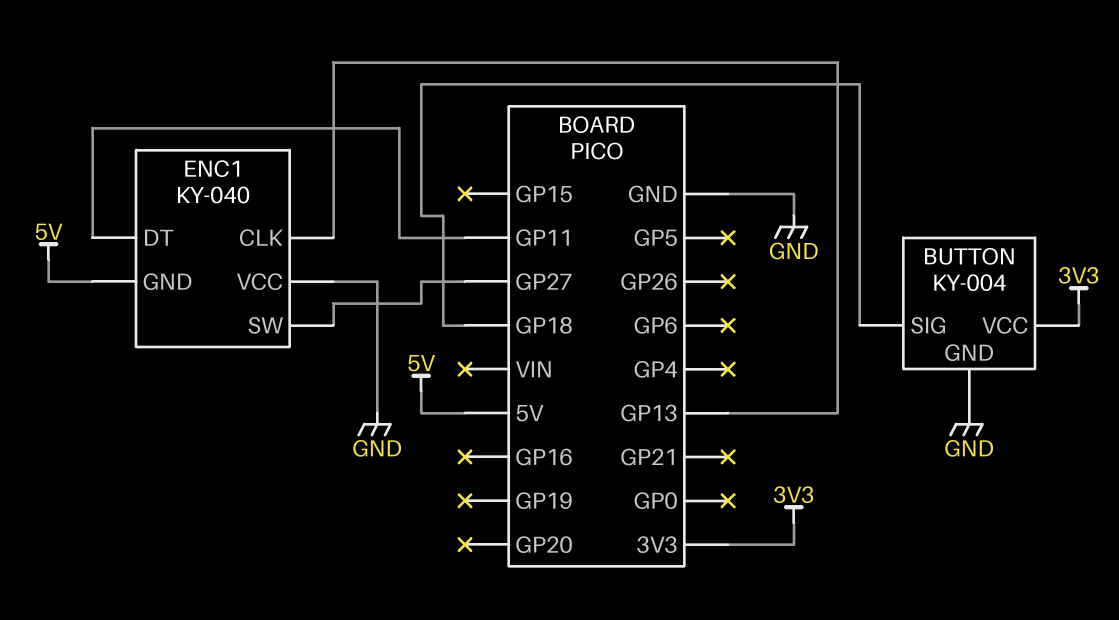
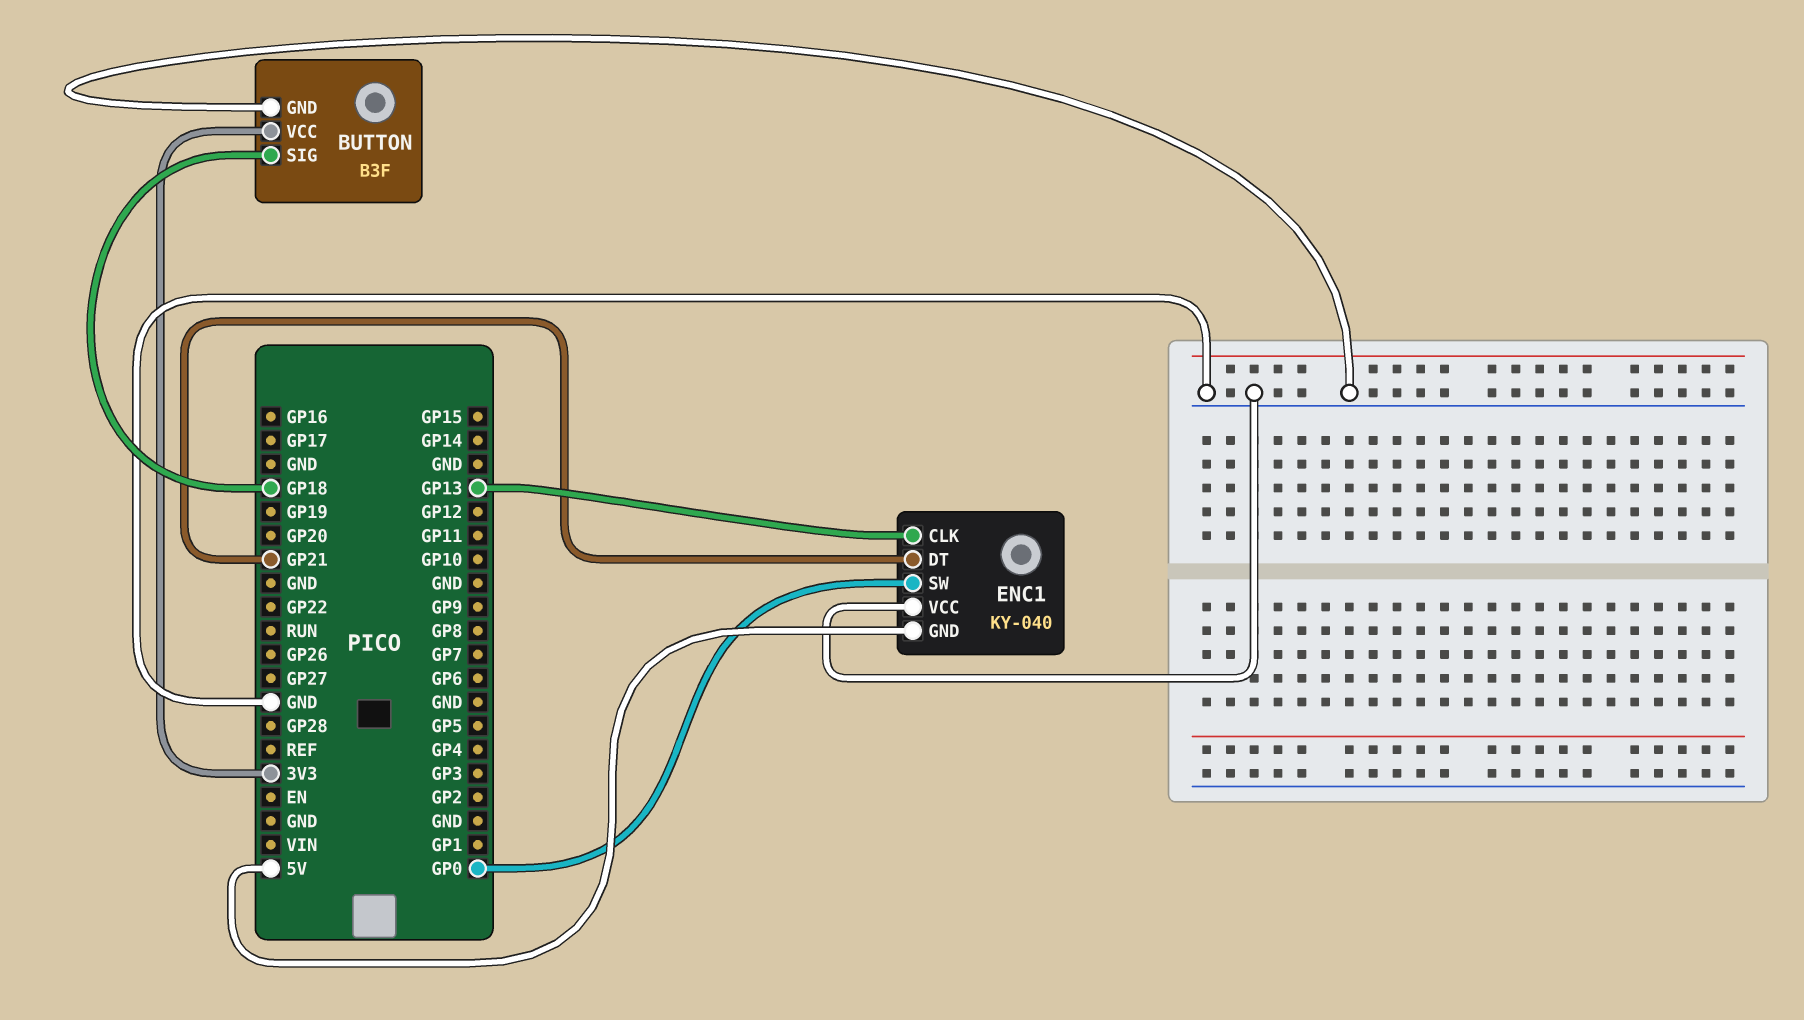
BUTTON: KY-004 -> B3F
ENC1 pin DT: GP11 -> GP21
ENC1 pin SW: GP27 -> GP0

